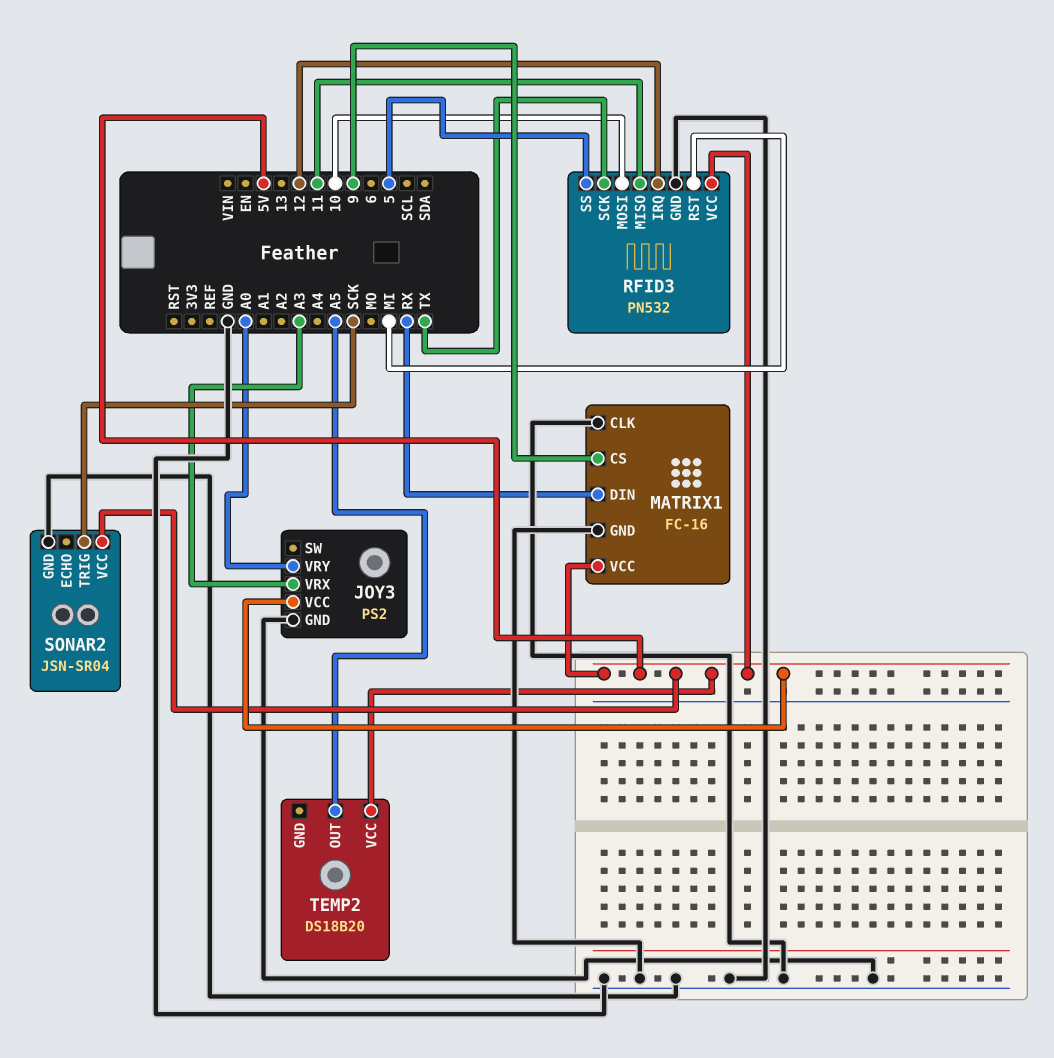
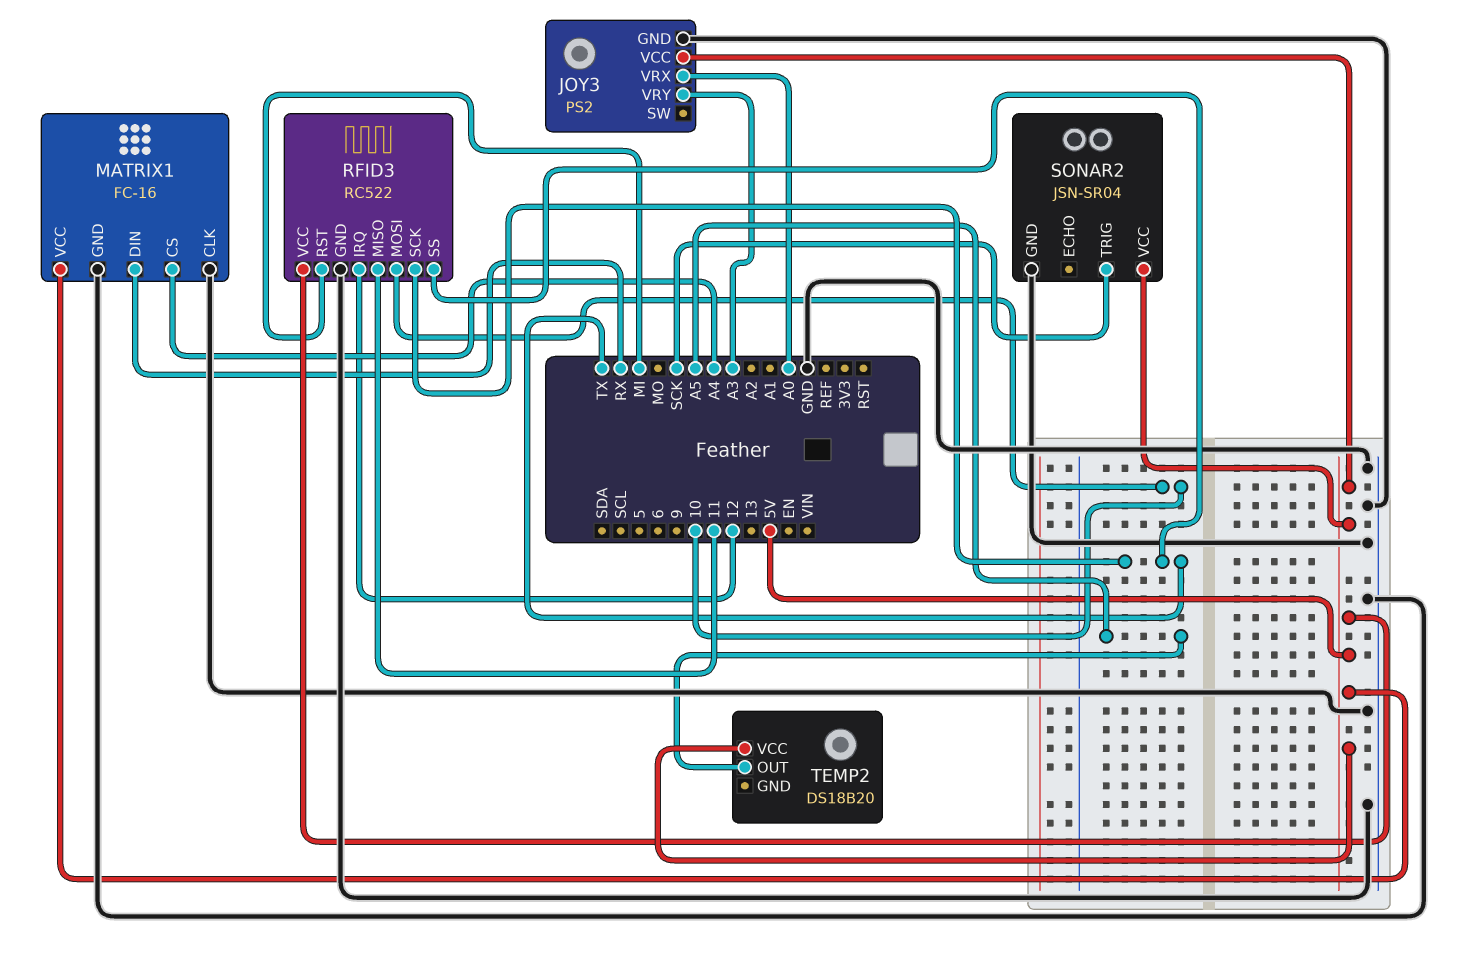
JOY3 pin VRX: A3 -> A0
JOY3 pin VRY: A0 -> A3
MATRIX1 pin CS: 9 -> A4
RFID3: PN532 -> RC522
RFID3 pin SS: 5 -> TX

